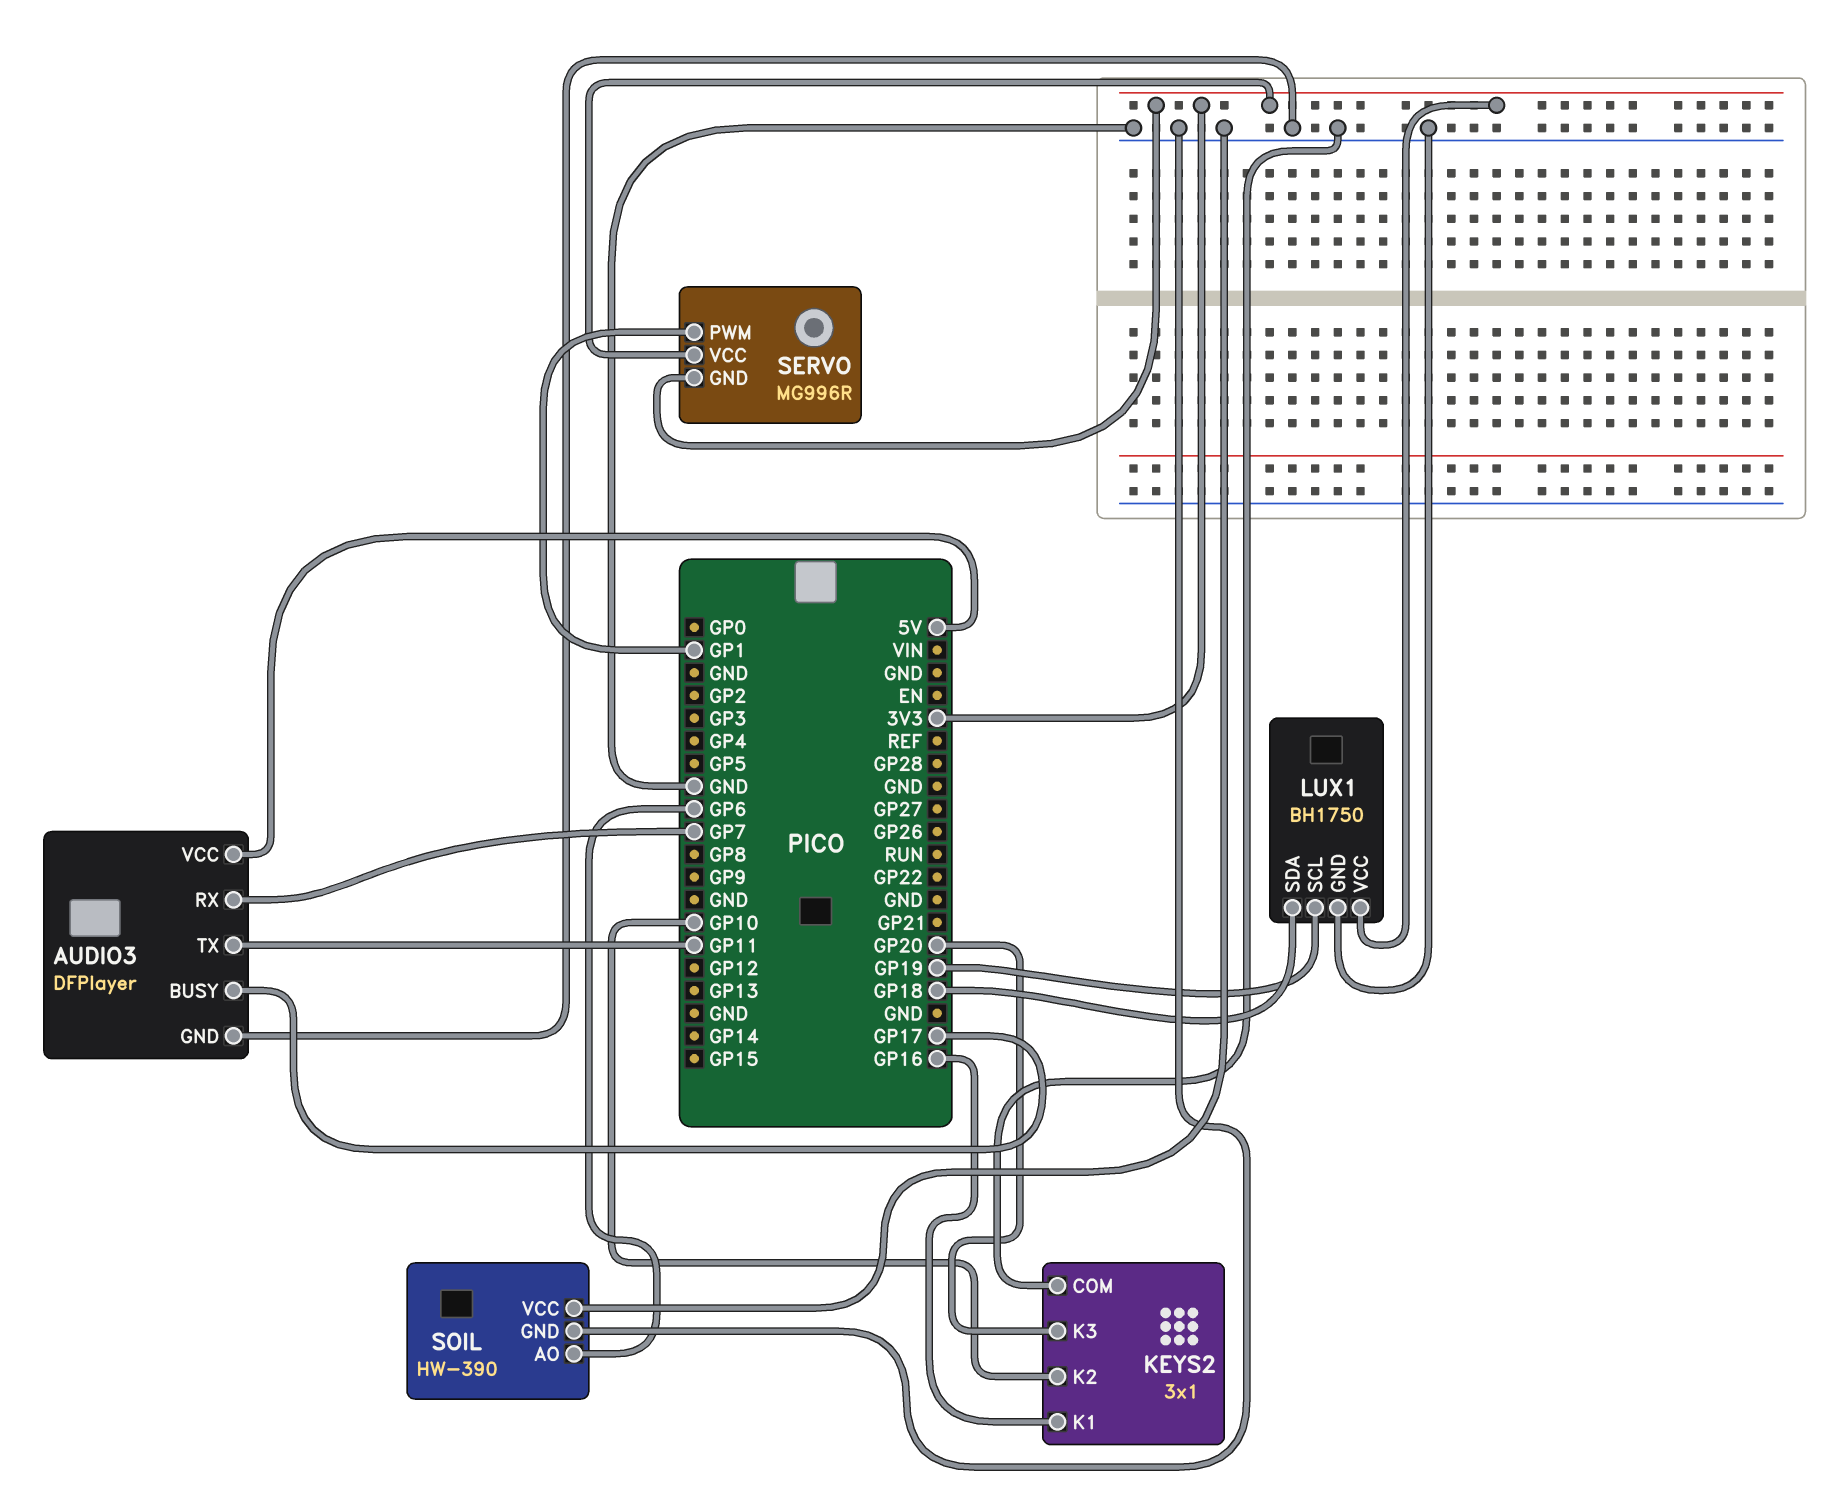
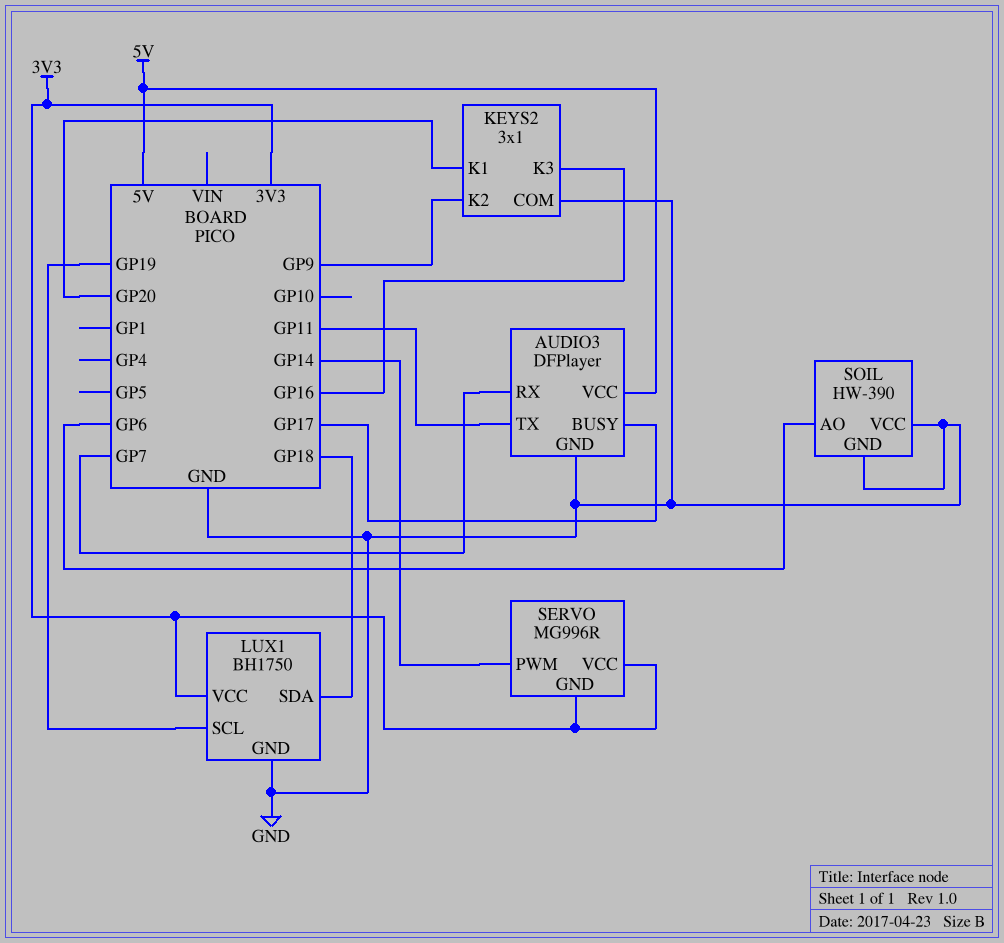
KEYS2 pin K1: GP16 -> GP20
KEYS2 pin K2: GP10 -> GP9
KEYS2 pin K3: GP20 -> GP16
SERVO pin PWM: GP1 -> GP14

